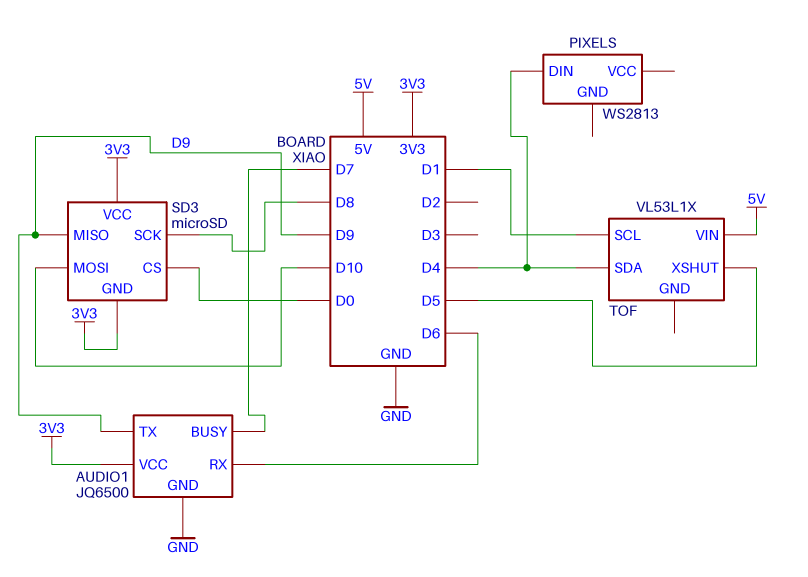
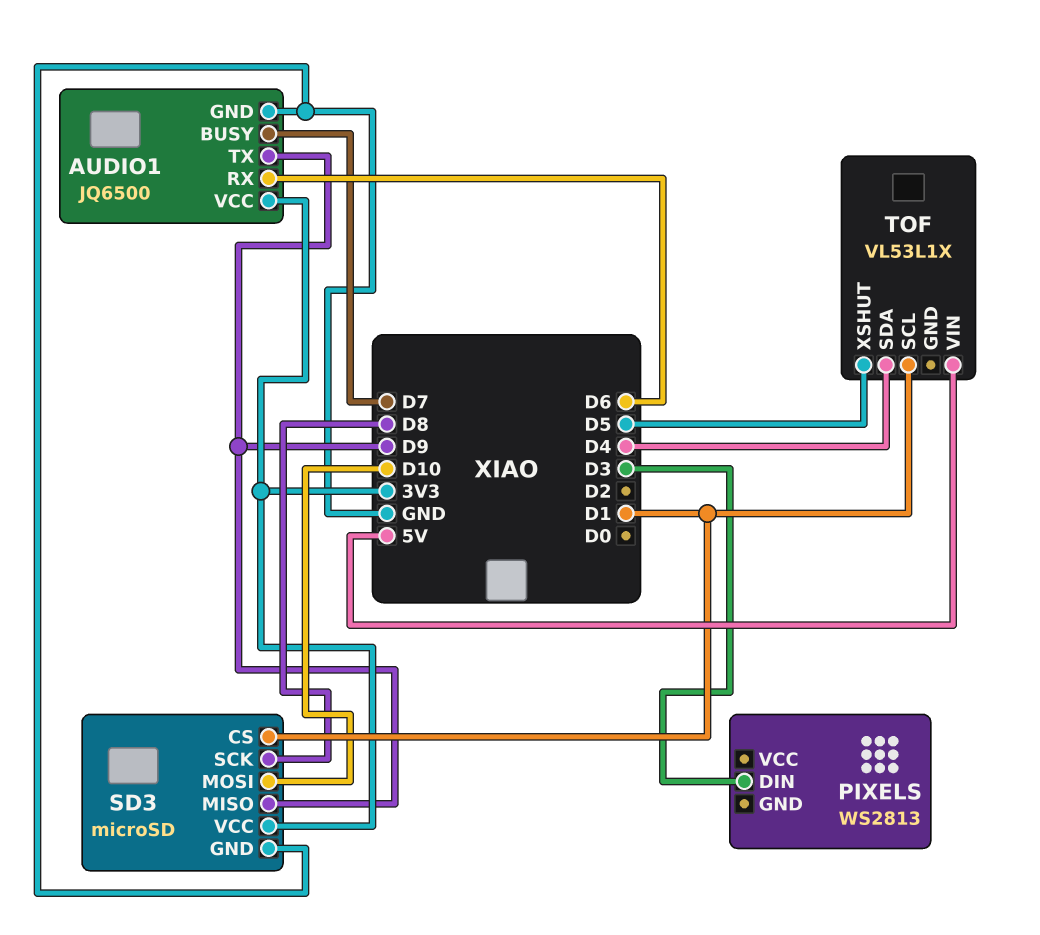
PIXELS pin DIN: D4 -> D3
SD3 pin CS: D0 -> D1
SD3 pin GND: 3V3 -> GND

